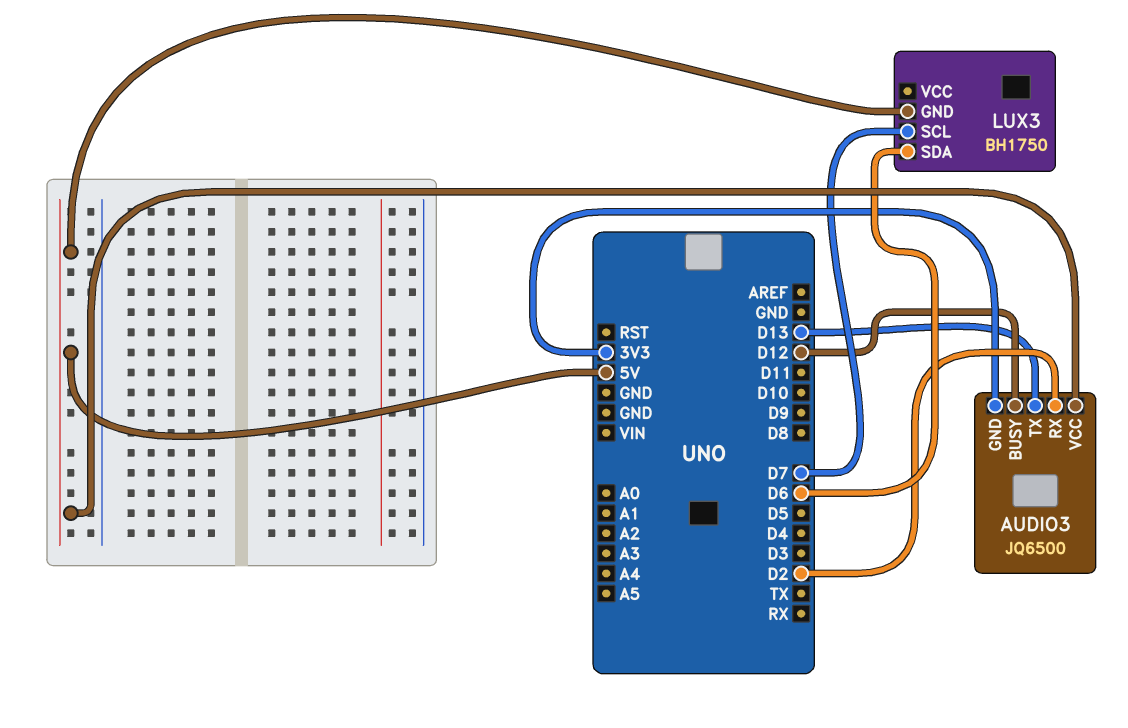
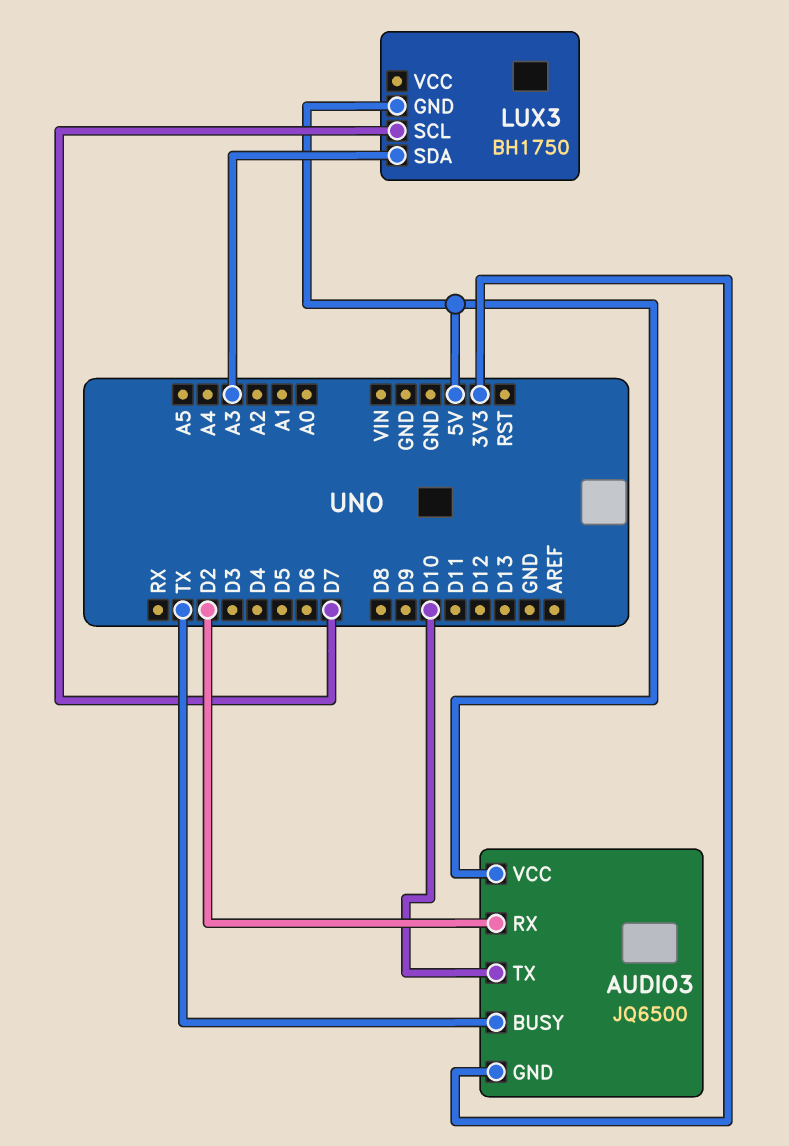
AUDIO3 pin BUSY: D12 -> TX
AUDIO3 pin TX: D13 -> D10
LUX3 pin SDA: D6 -> A3

